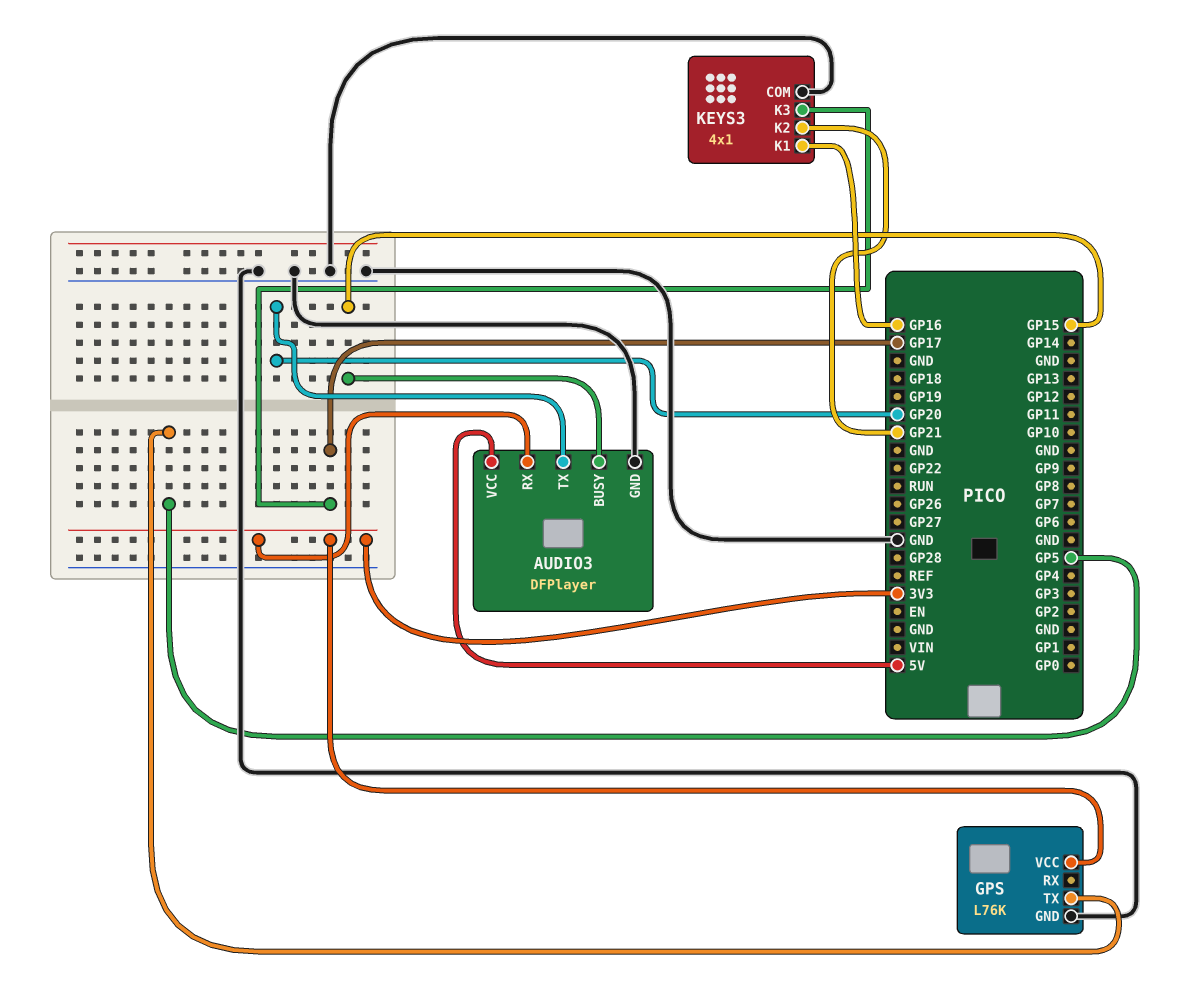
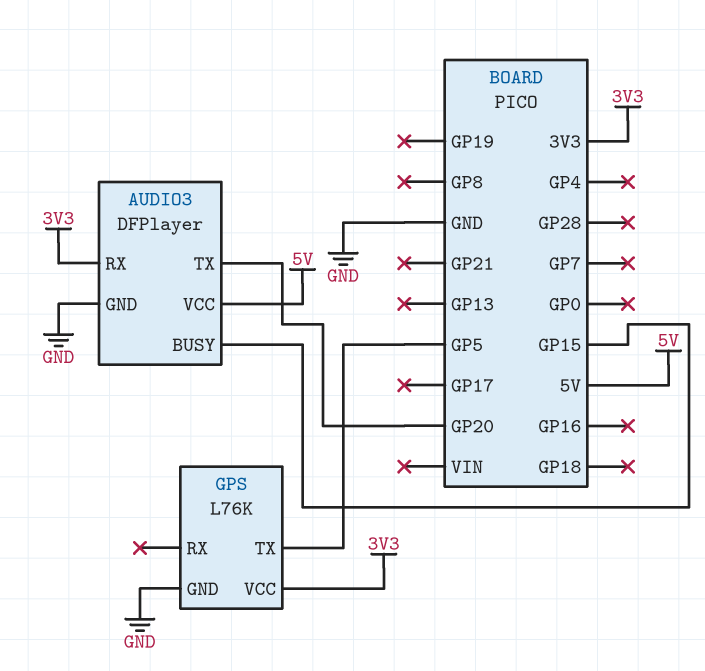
KEYS3: 4x1 -> none
KEYS3 pin COM: GND -> none
KEYS3 pin K1: GP16 -> none
KEYS3 pin K2: GP21 -> none
KEYS3 pin K3: GP17 -> none

